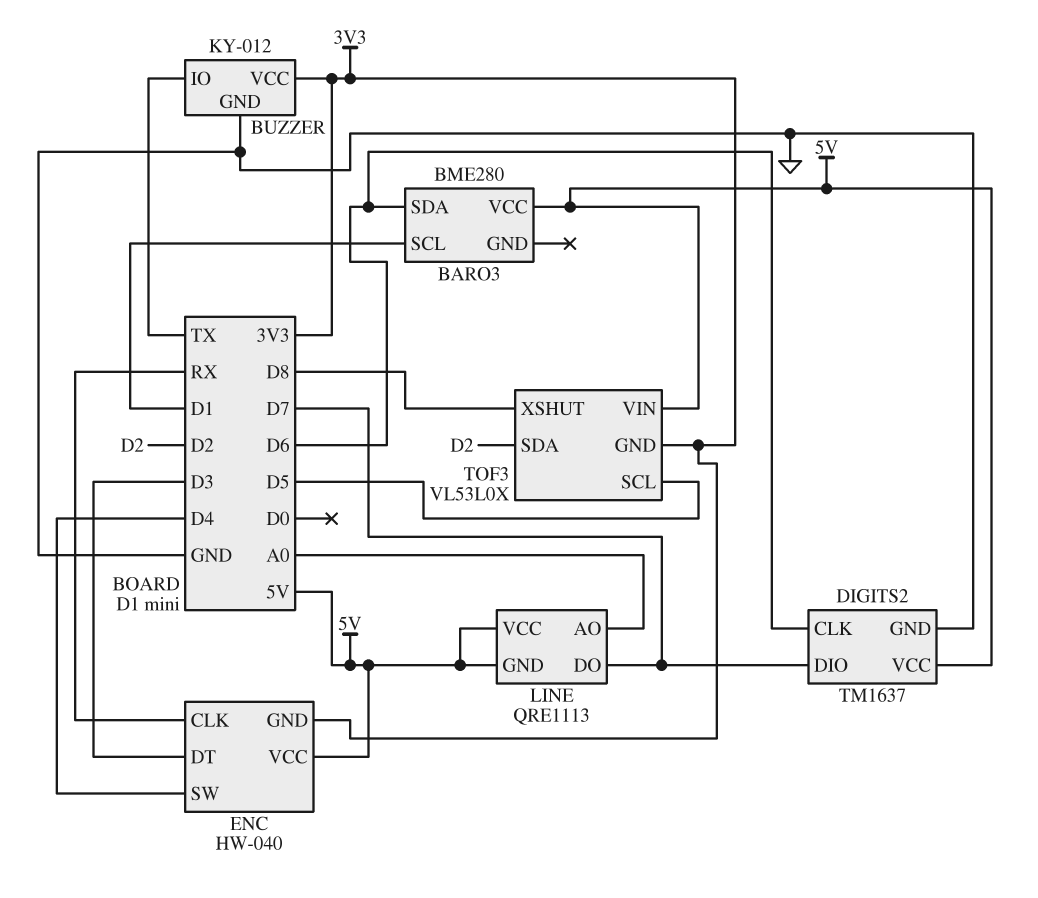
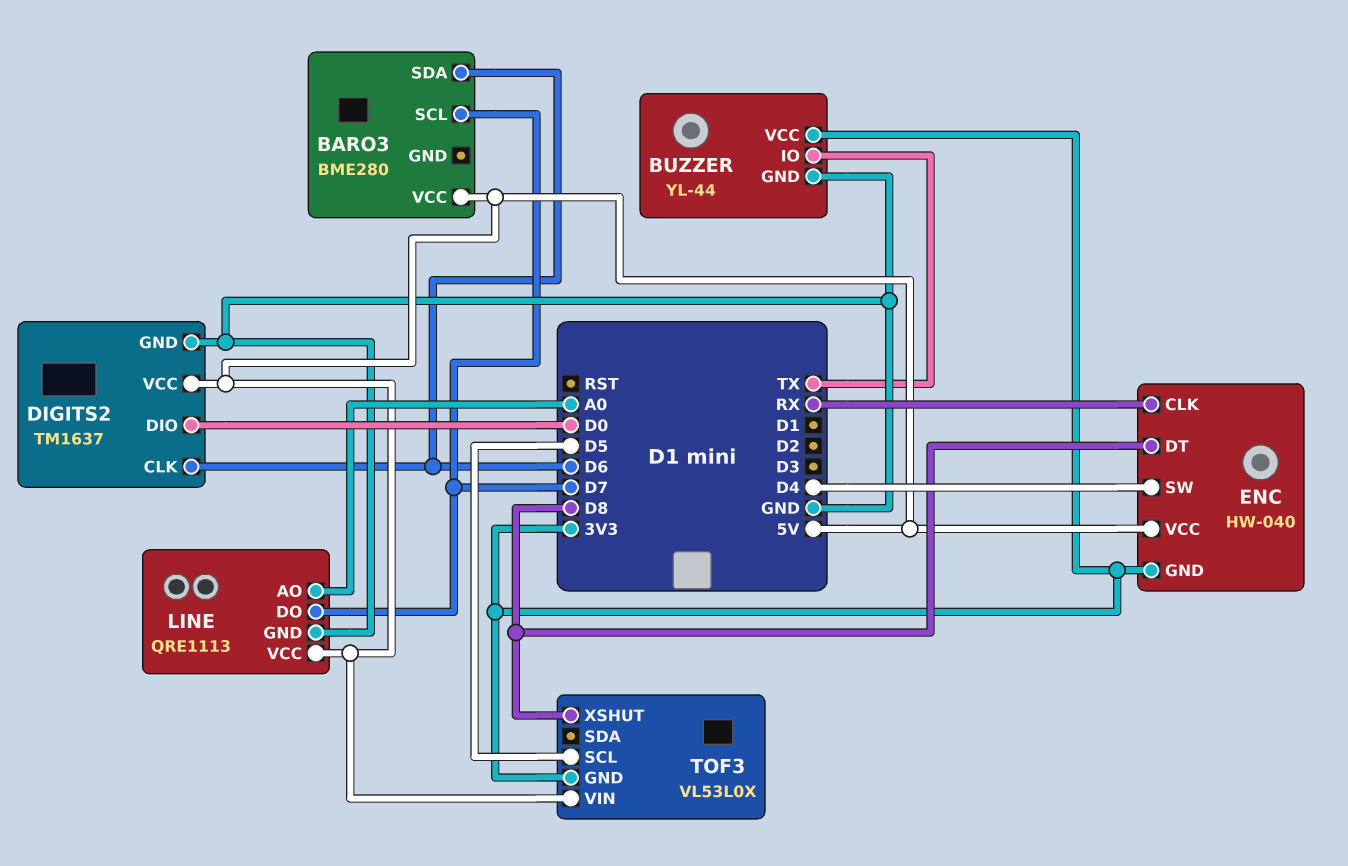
BARO3 pin SCL: D1 -> D7
BUZZER: KY-012 -> YL-44
DIGITS2 pin DIO: D7 -> D0
ENC pin DT: D3 -> D8
LINE pin GND: 5V -> GND
TOF3 pin SDA: D2 -> none

